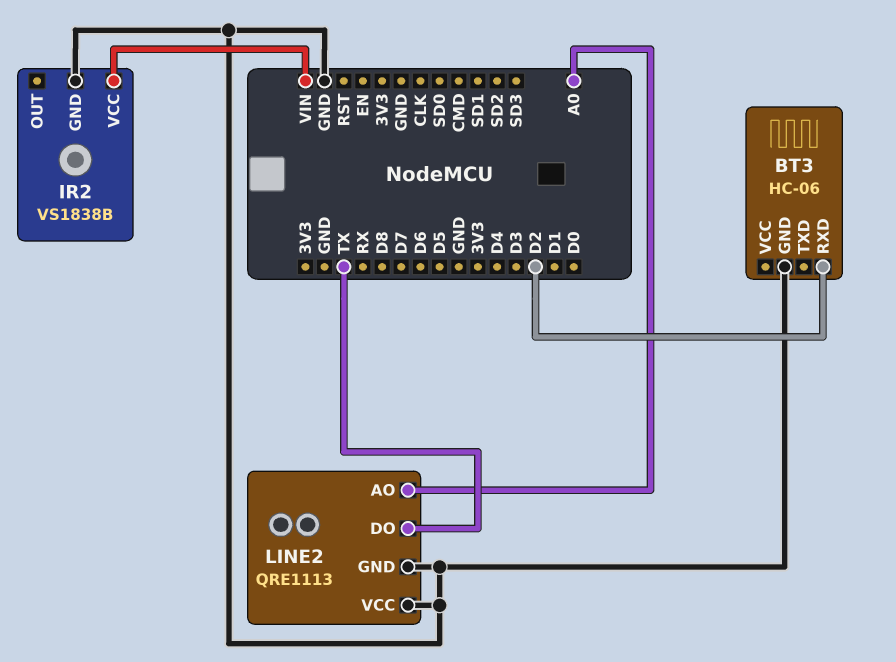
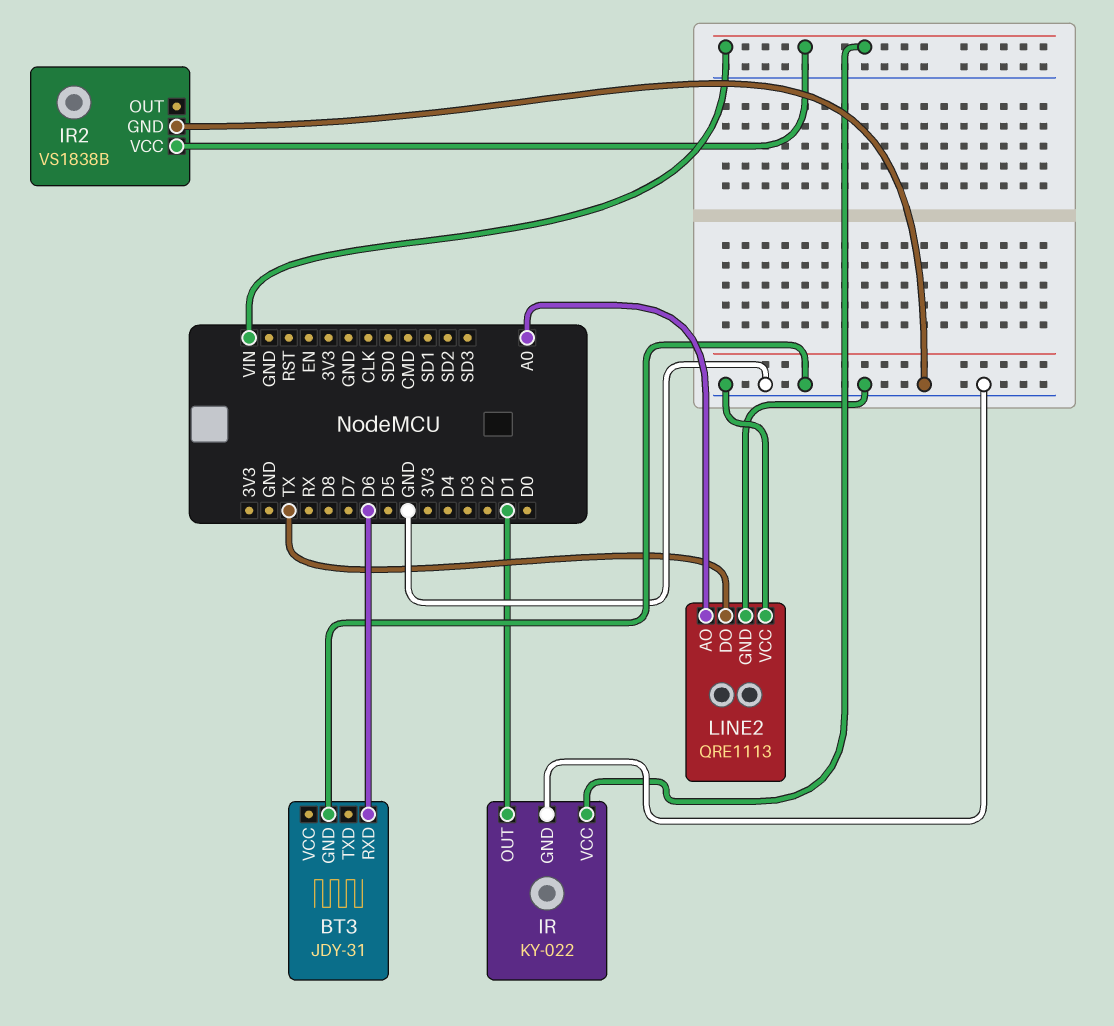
BT3: HC-06 -> JDY-31
BT3 pin RXD: D2 -> D6
IR: none -> KY-022
IR pin GND: none -> GND
IR pin OUT: none -> D1
IR pin VCC: none -> VIN

